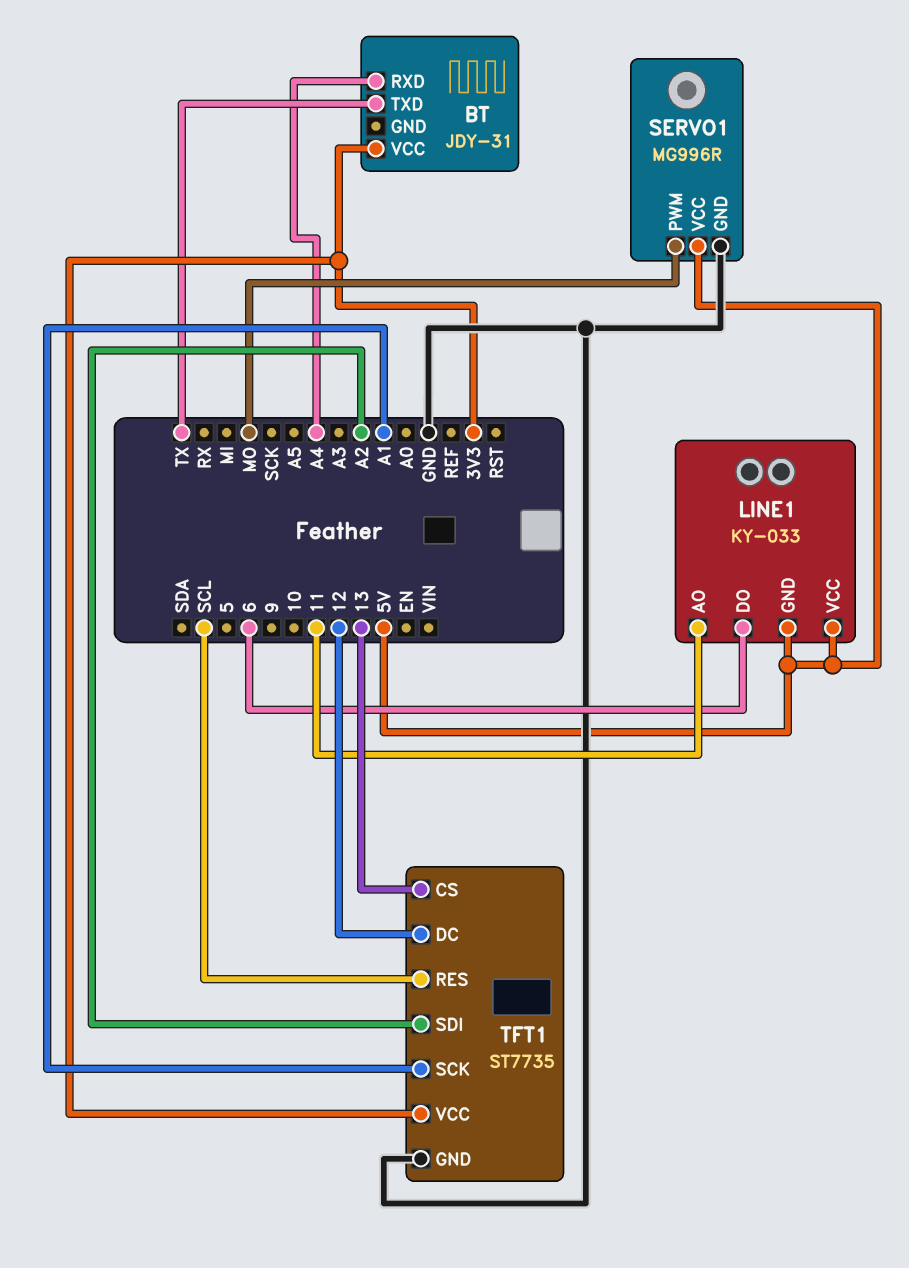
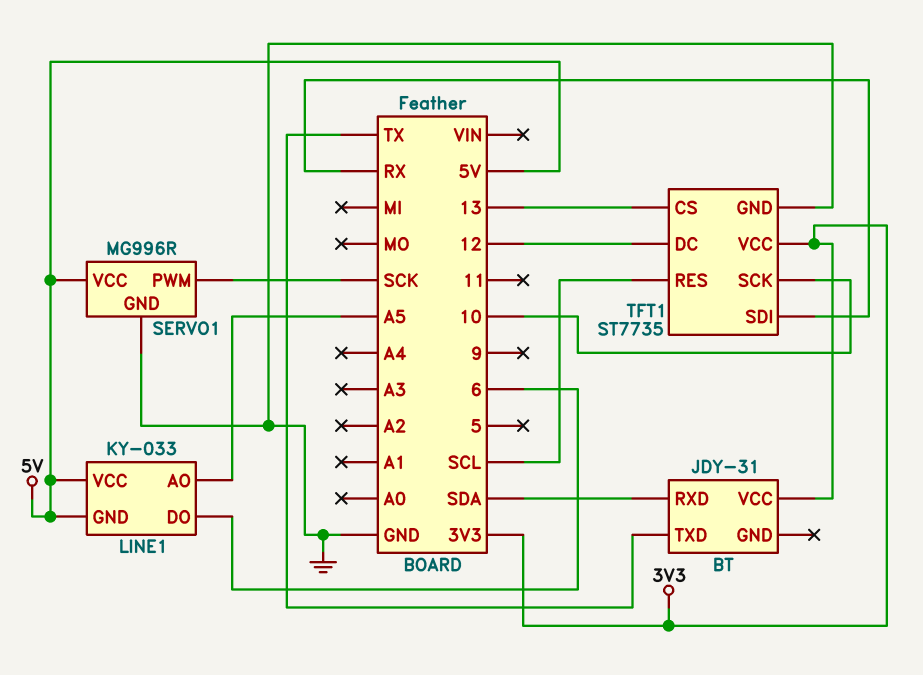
BT pin RXD: A4 -> SDA
LINE1 pin AO: 11 -> A5
SERVO1 pin PWM: MO -> SCK
TFT1 pin SCK: A1 -> 10
TFT1 pin SDI: A2 -> RX

